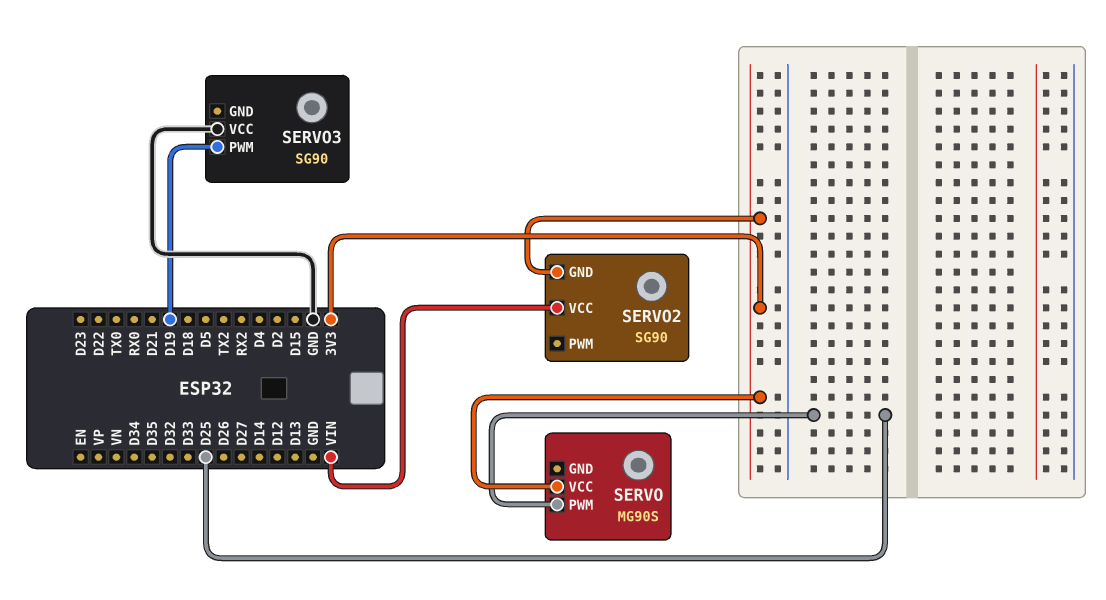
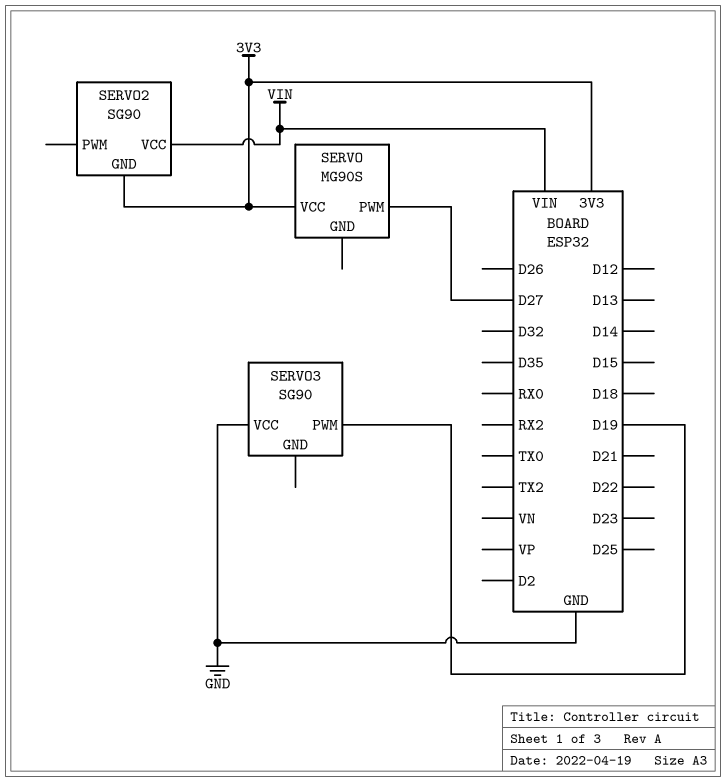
SERVO pin PWM: D25 -> D27

